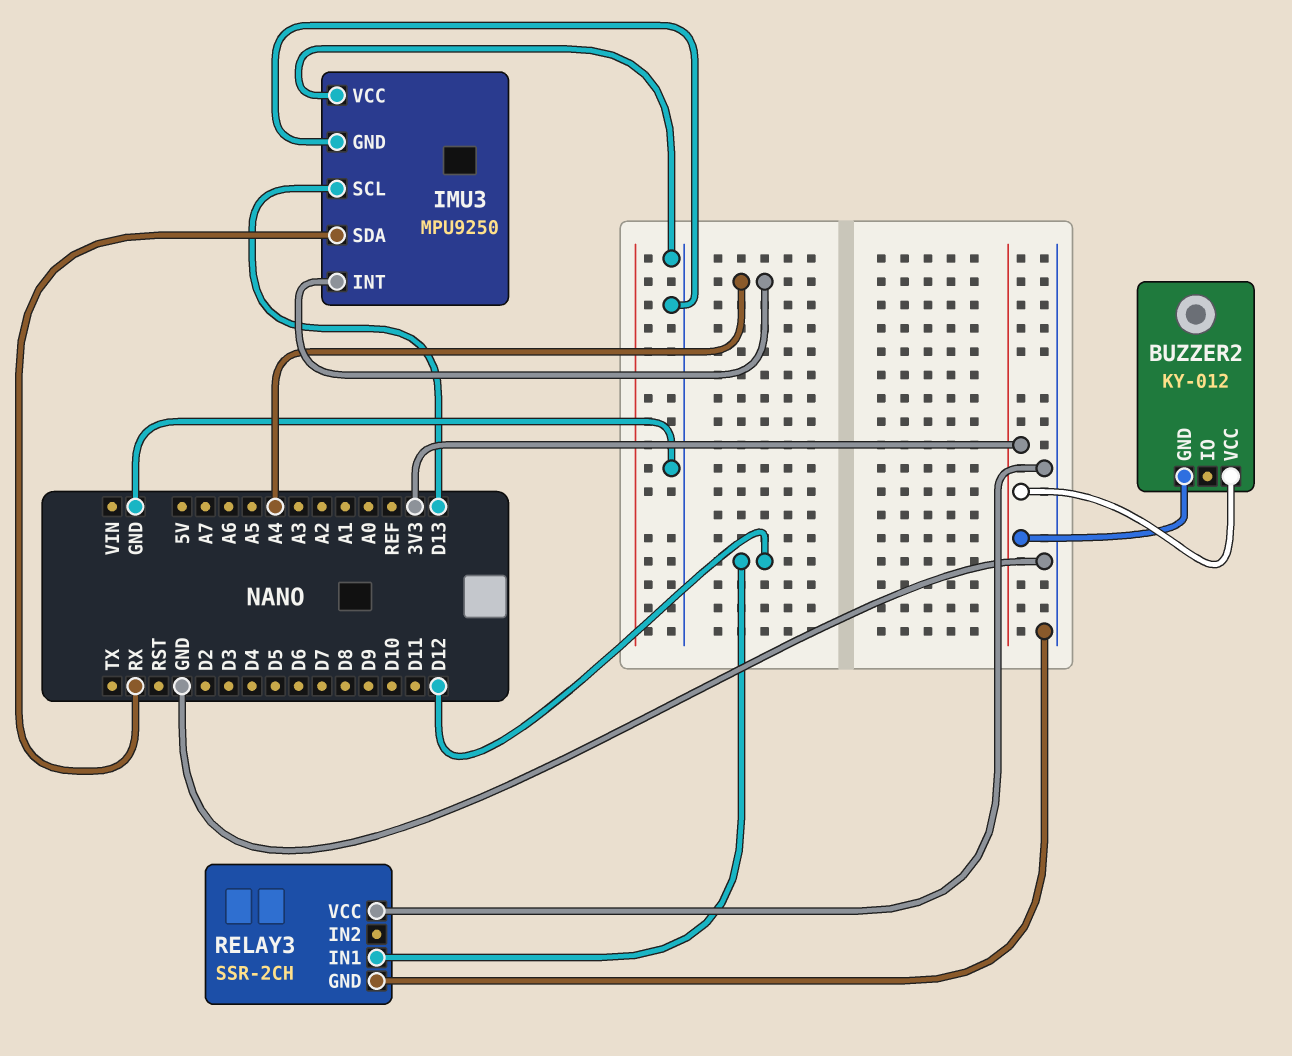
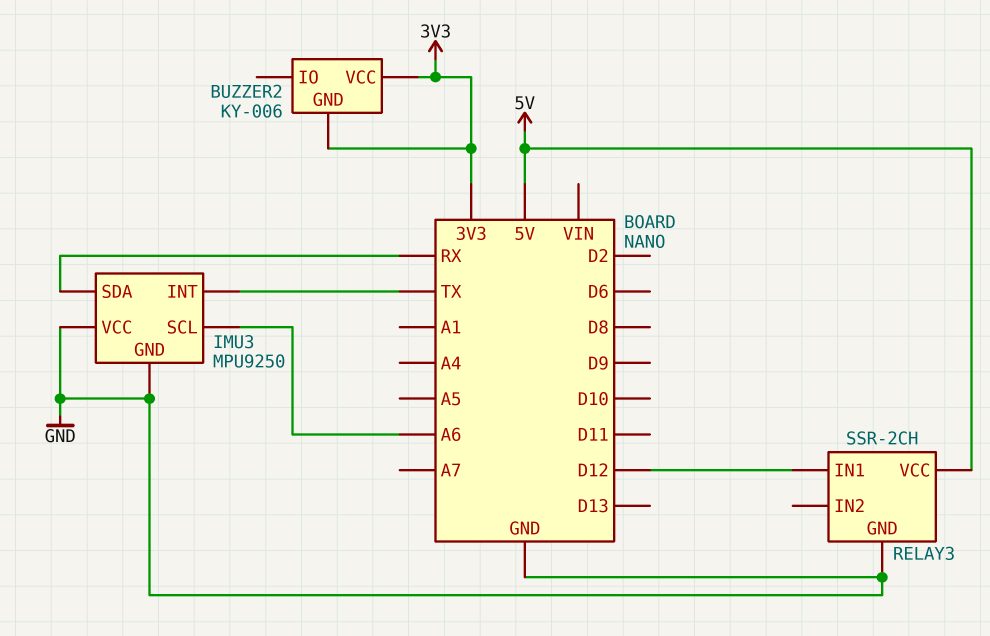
BUZZER2: KY-012 -> KY-006
IMU3 pin INT: A4 -> TX
IMU3 pin SCL: D13 -> A6
RELAY3 pin VCC: GND -> 5V

